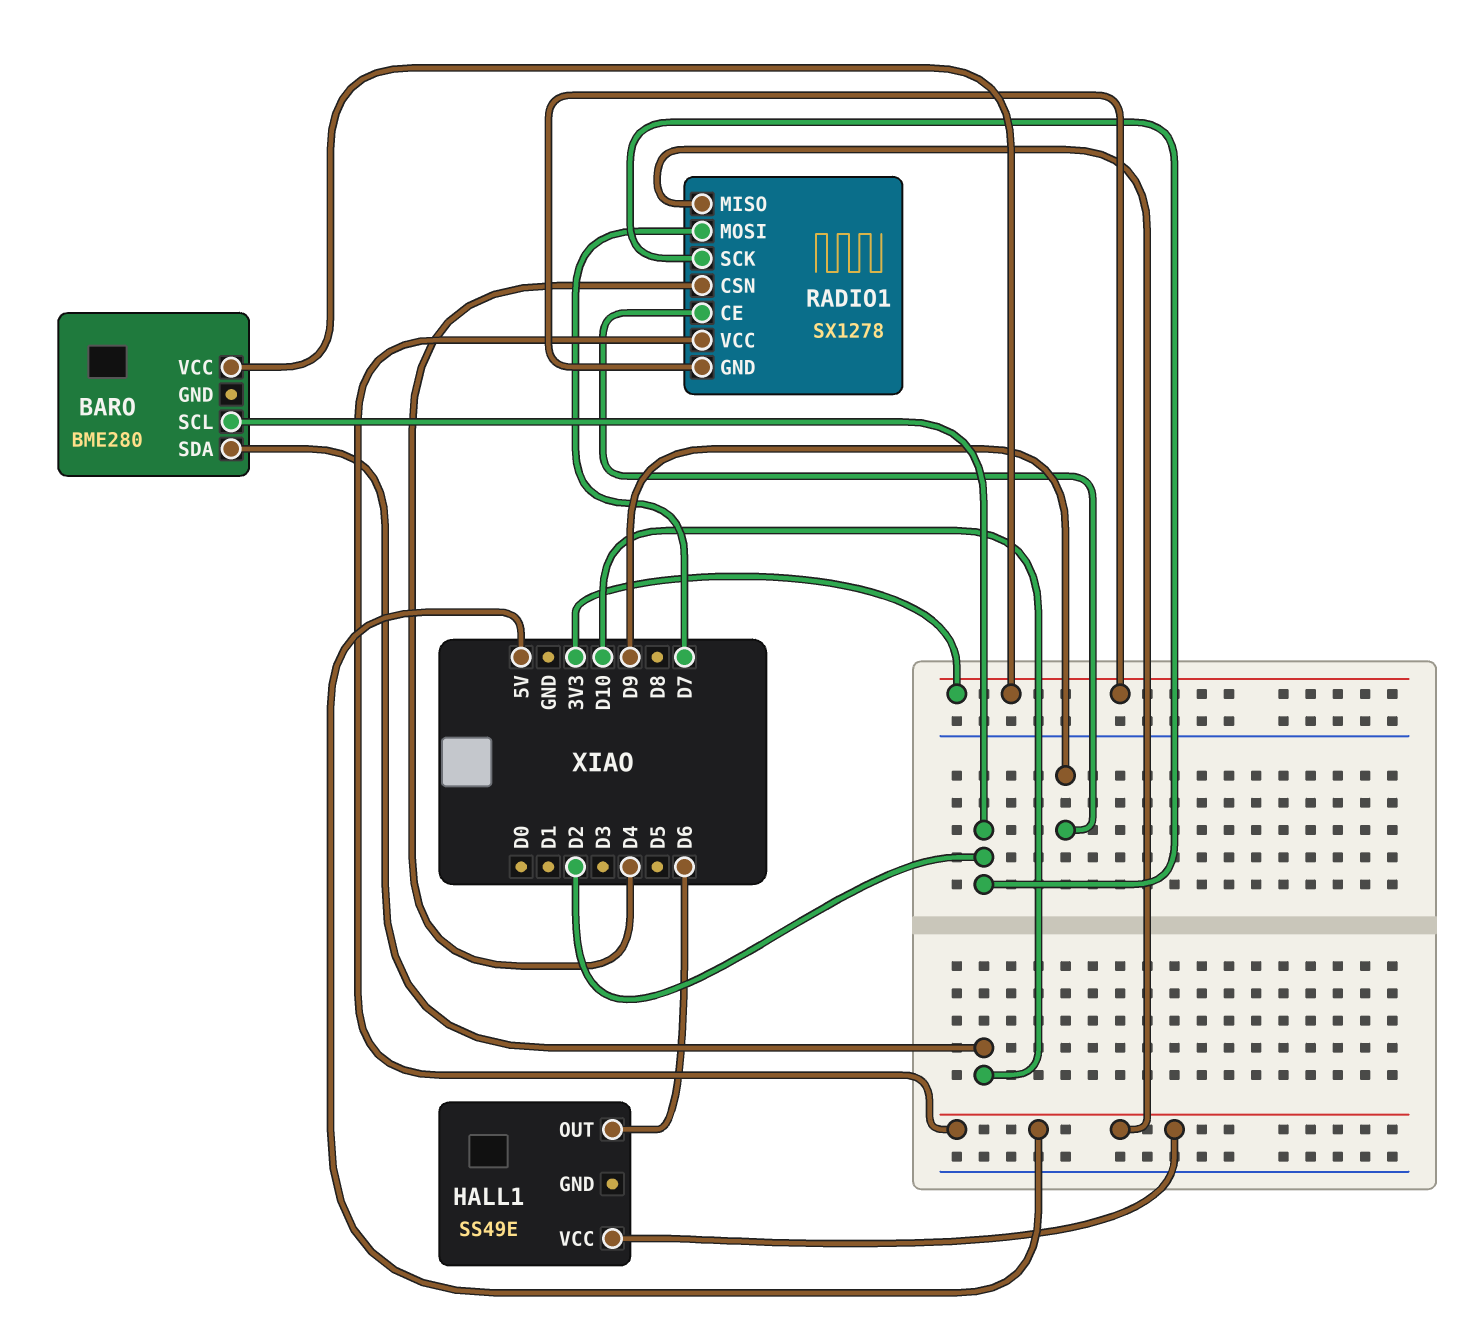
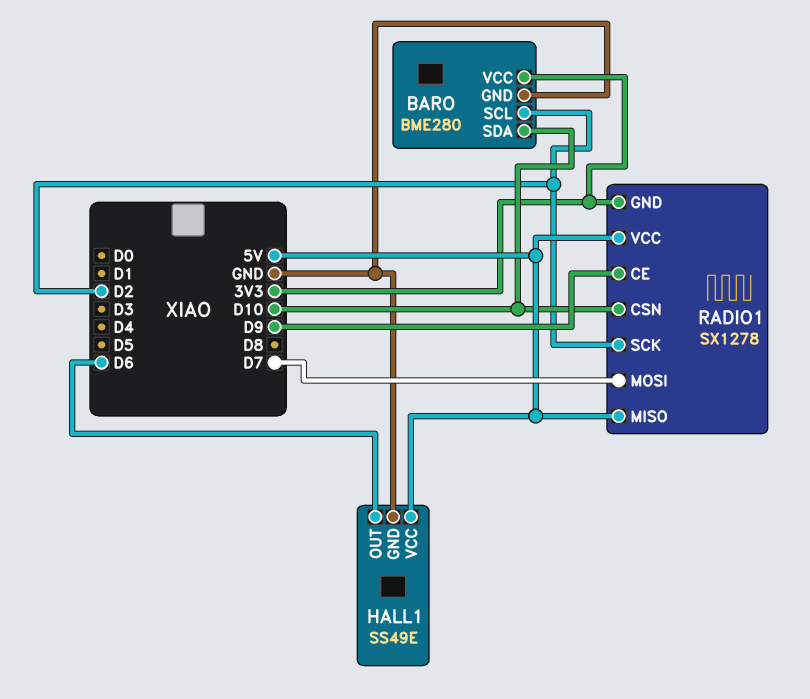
BARO pin GND: none -> GND
HALL1 pin GND: none -> GND
RADIO1 pin CSN: D4 -> D10

